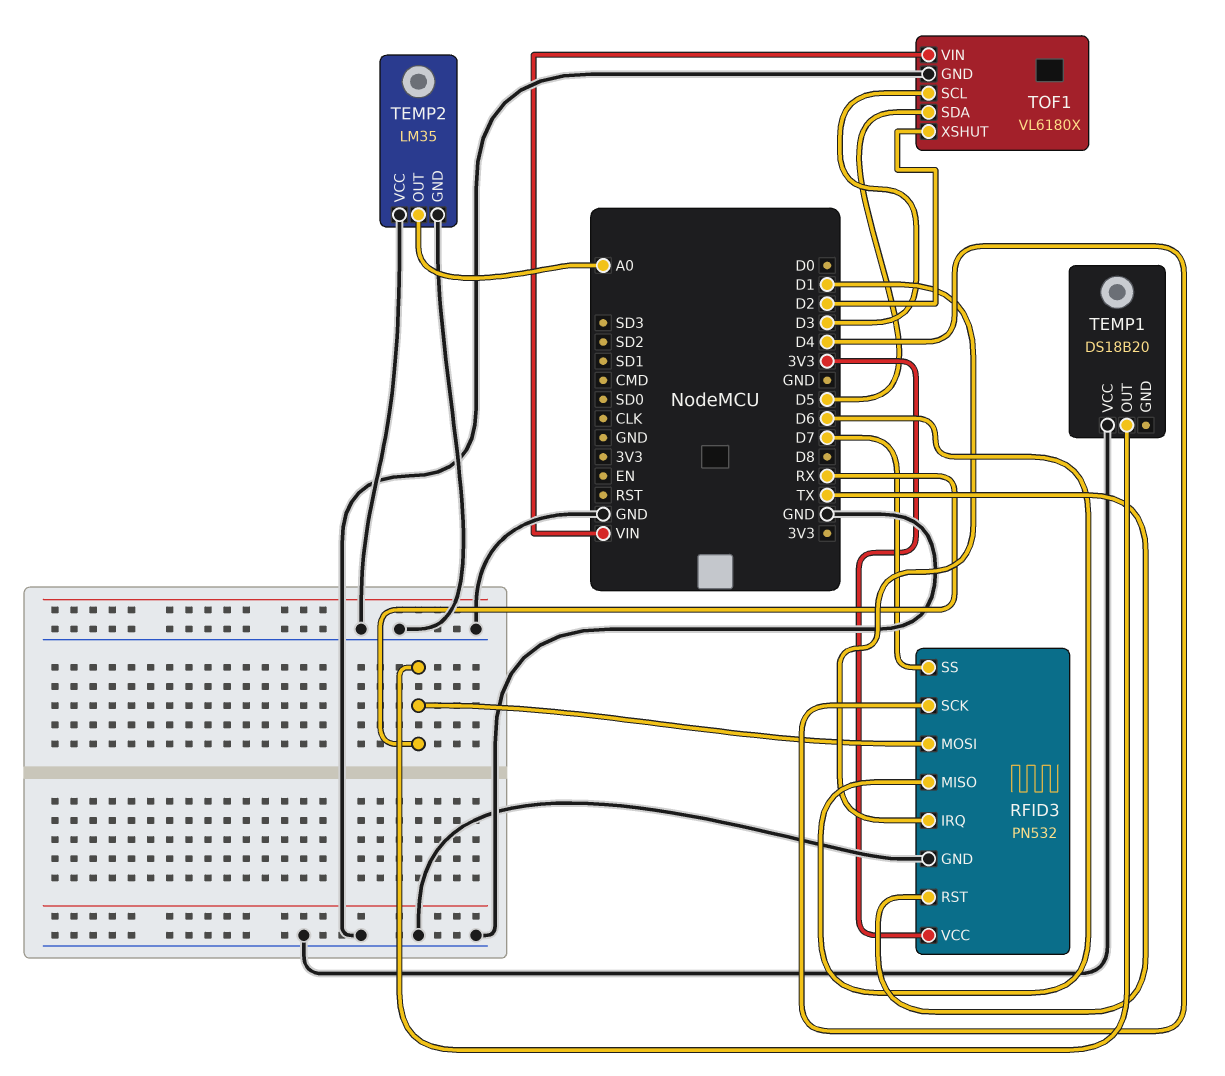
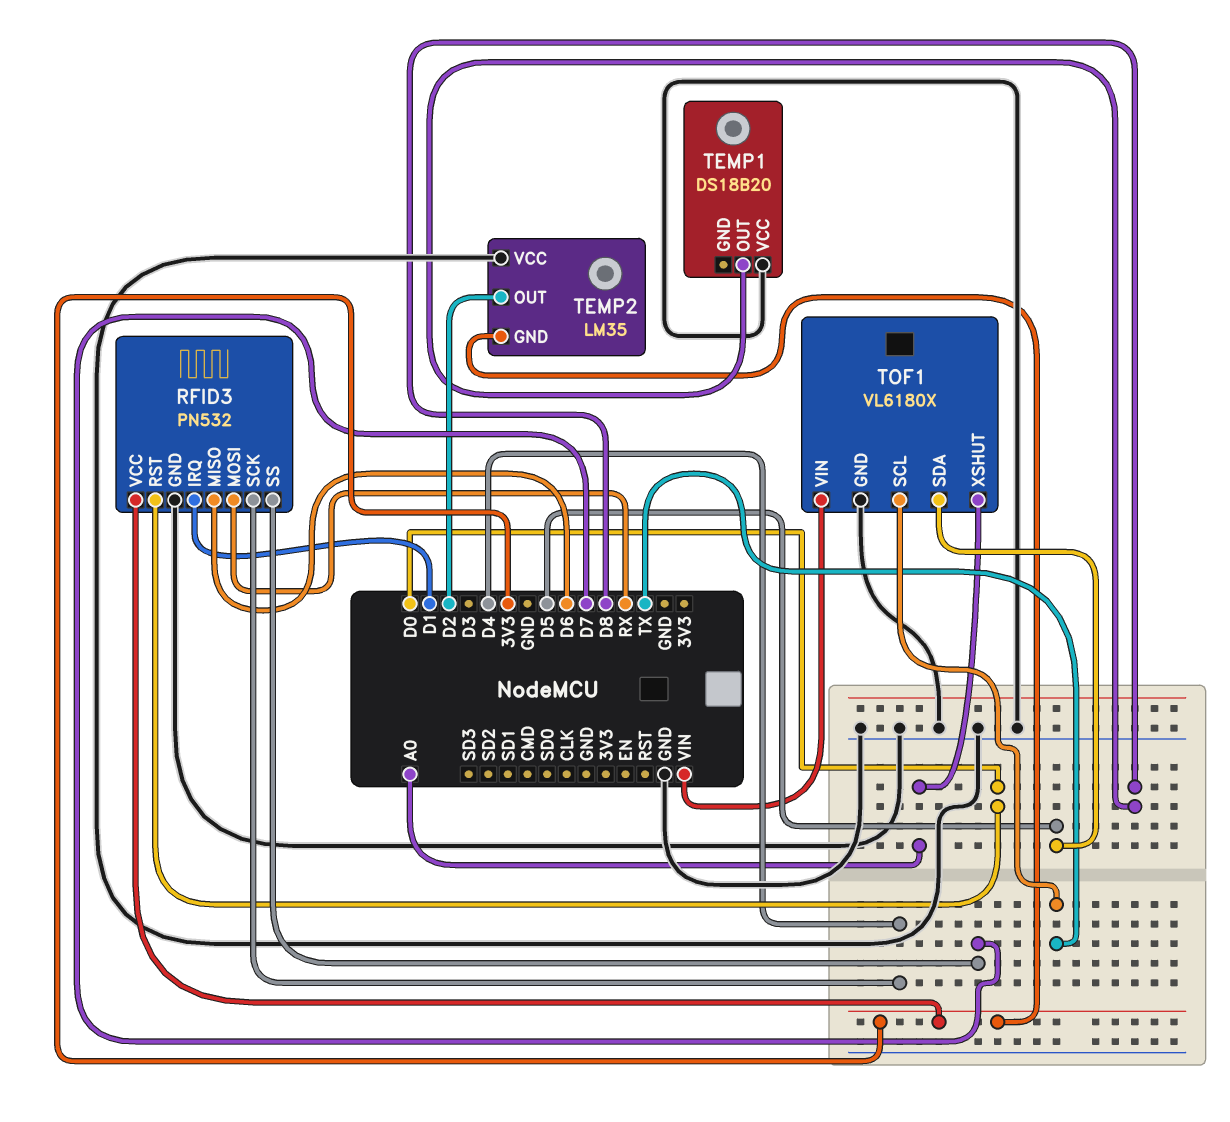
RFID3 pin RST: TX -> D0
TEMP1 pin OUT: RX -> D8
TEMP2 pin GND: GND -> 3V3
TEMP2 pin OUT: A0 -> D2
TOF1 pin SCL: D3 -> TX
TOF1 pin XSHUT: D2 -> A0

